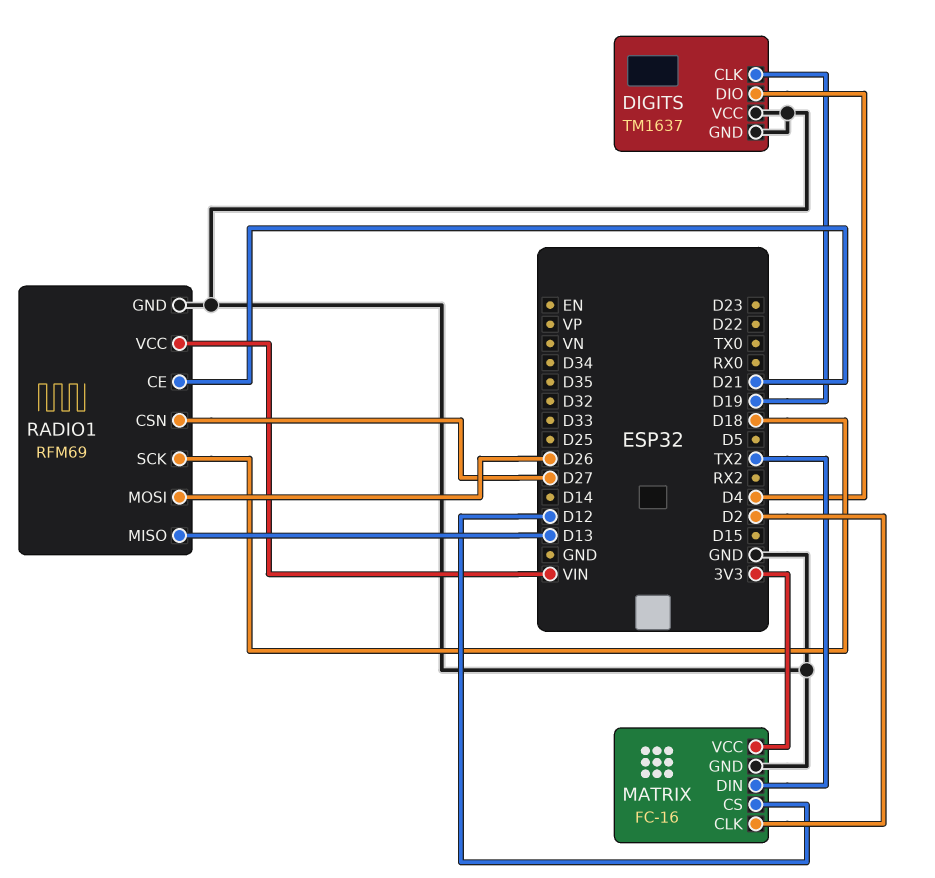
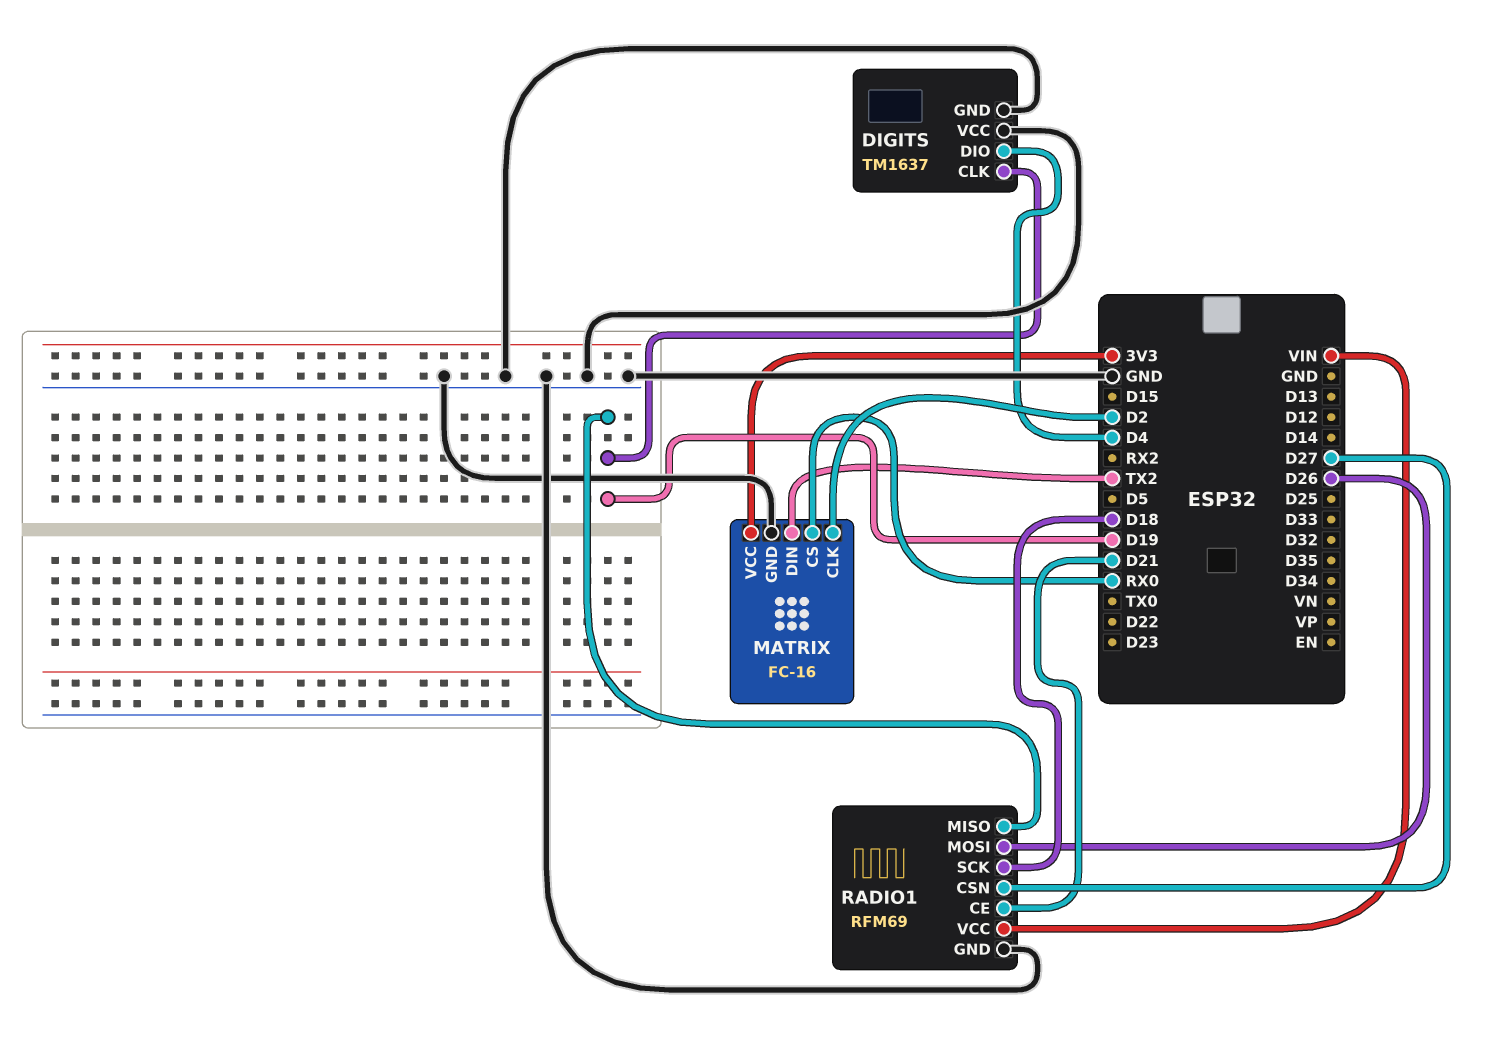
MATRIX pin CS: D12 -> RX0
RADIO1 pin MISO: D13 -> D19

